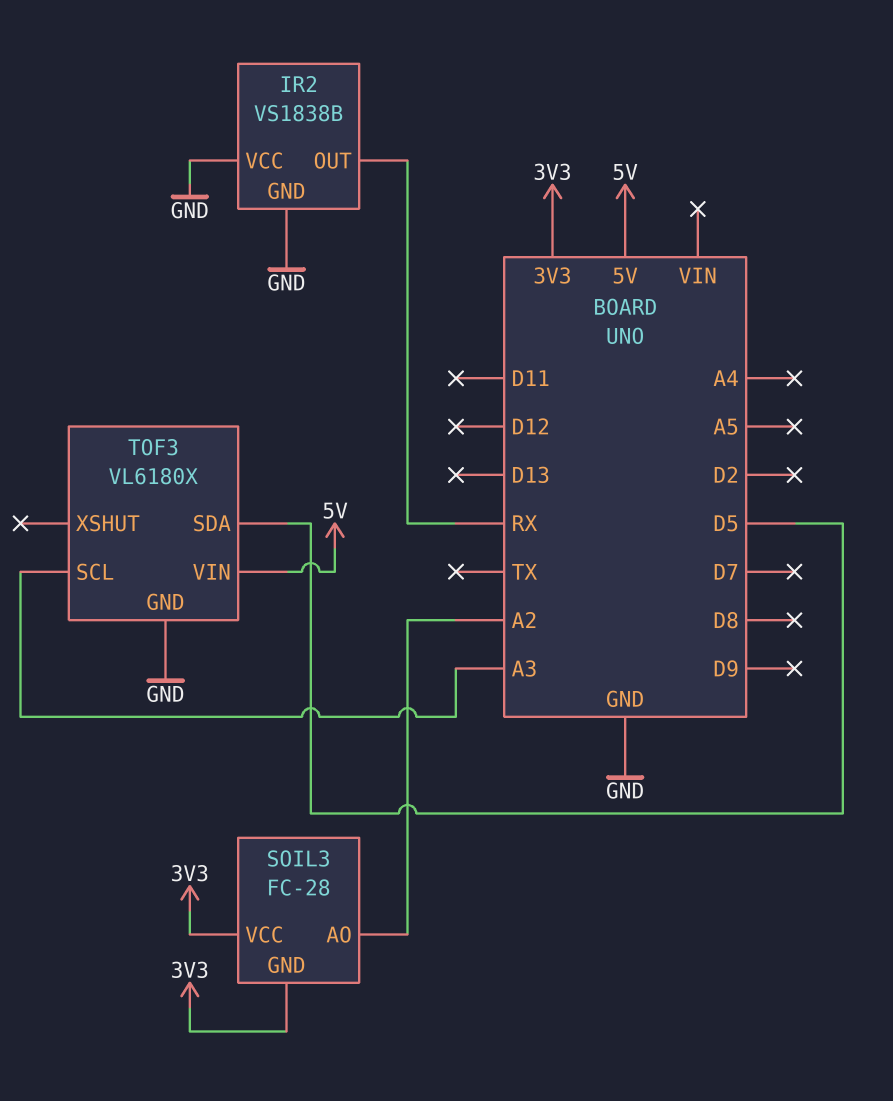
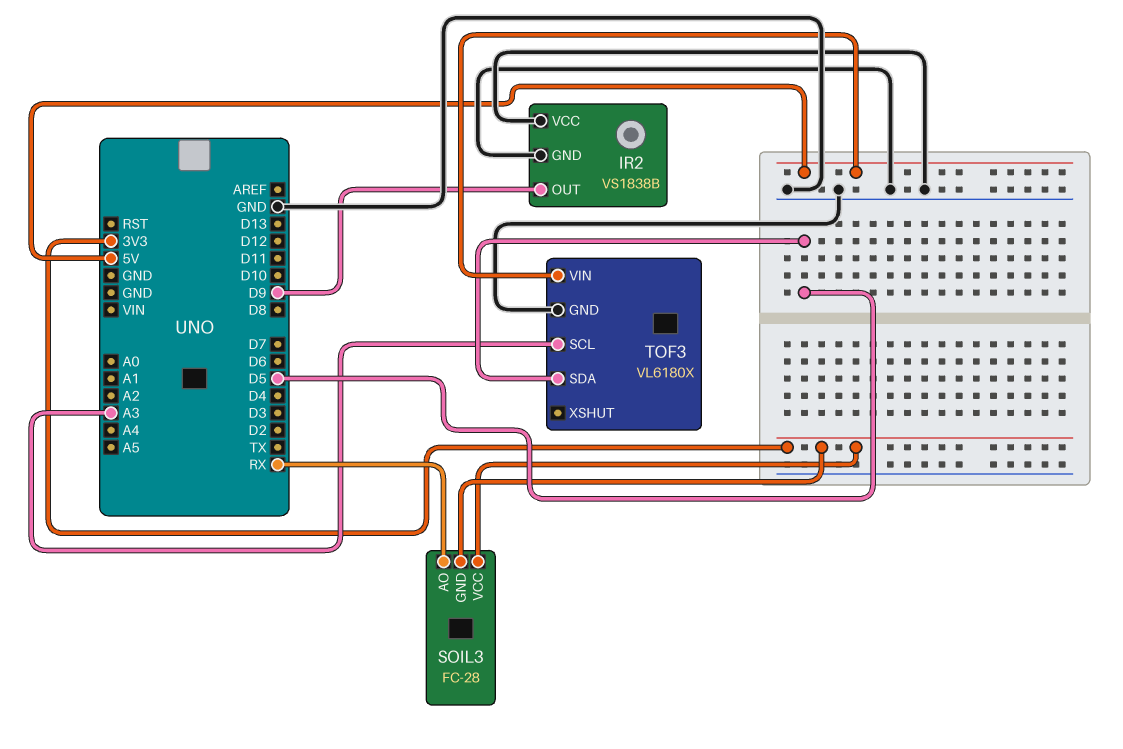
IR2 pin OUT: RX -> D9
SOIL3 pin AO: A2 -> RX

